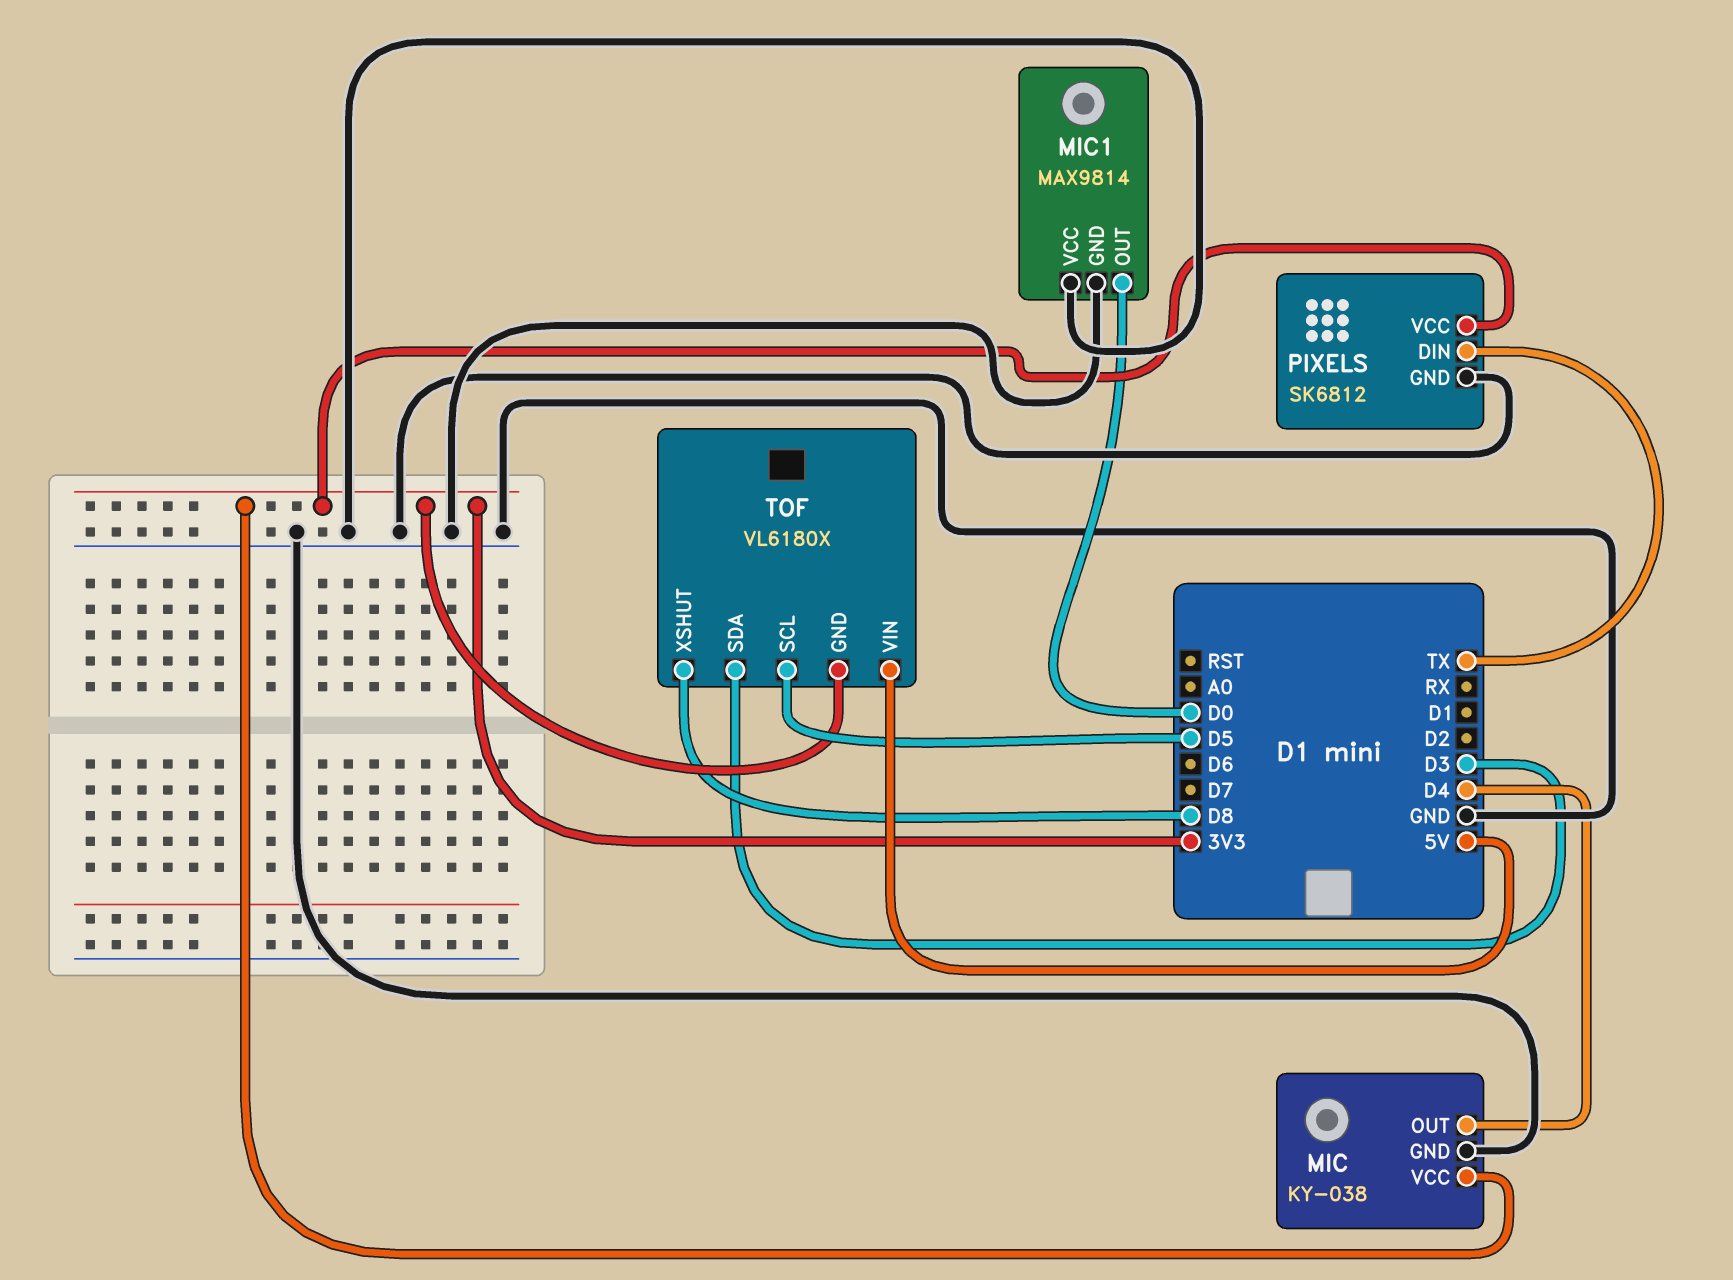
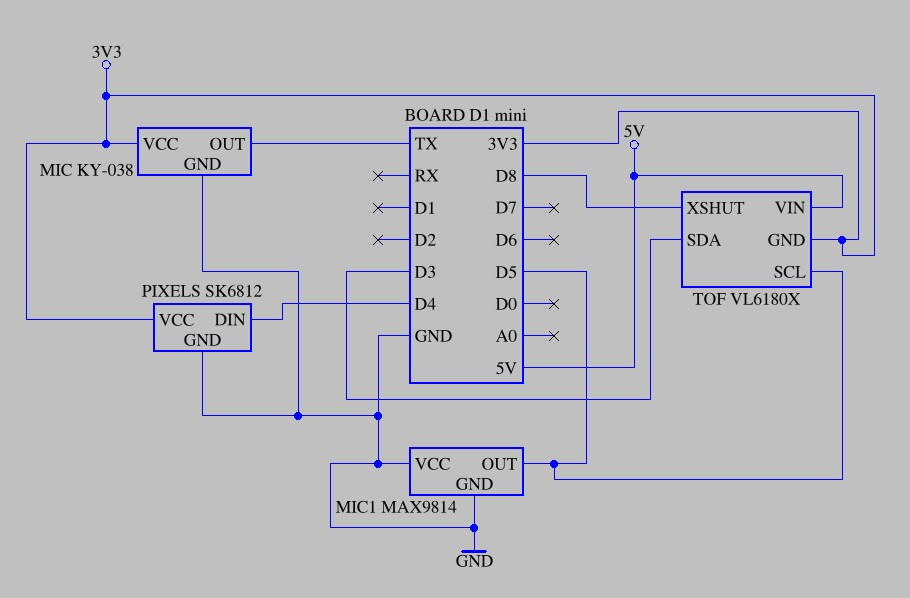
MIC pin OUT: D4 -> TX
MIC1 pin OUT: D0 -> D5
PIXELS pin DIN: TX -> D4

